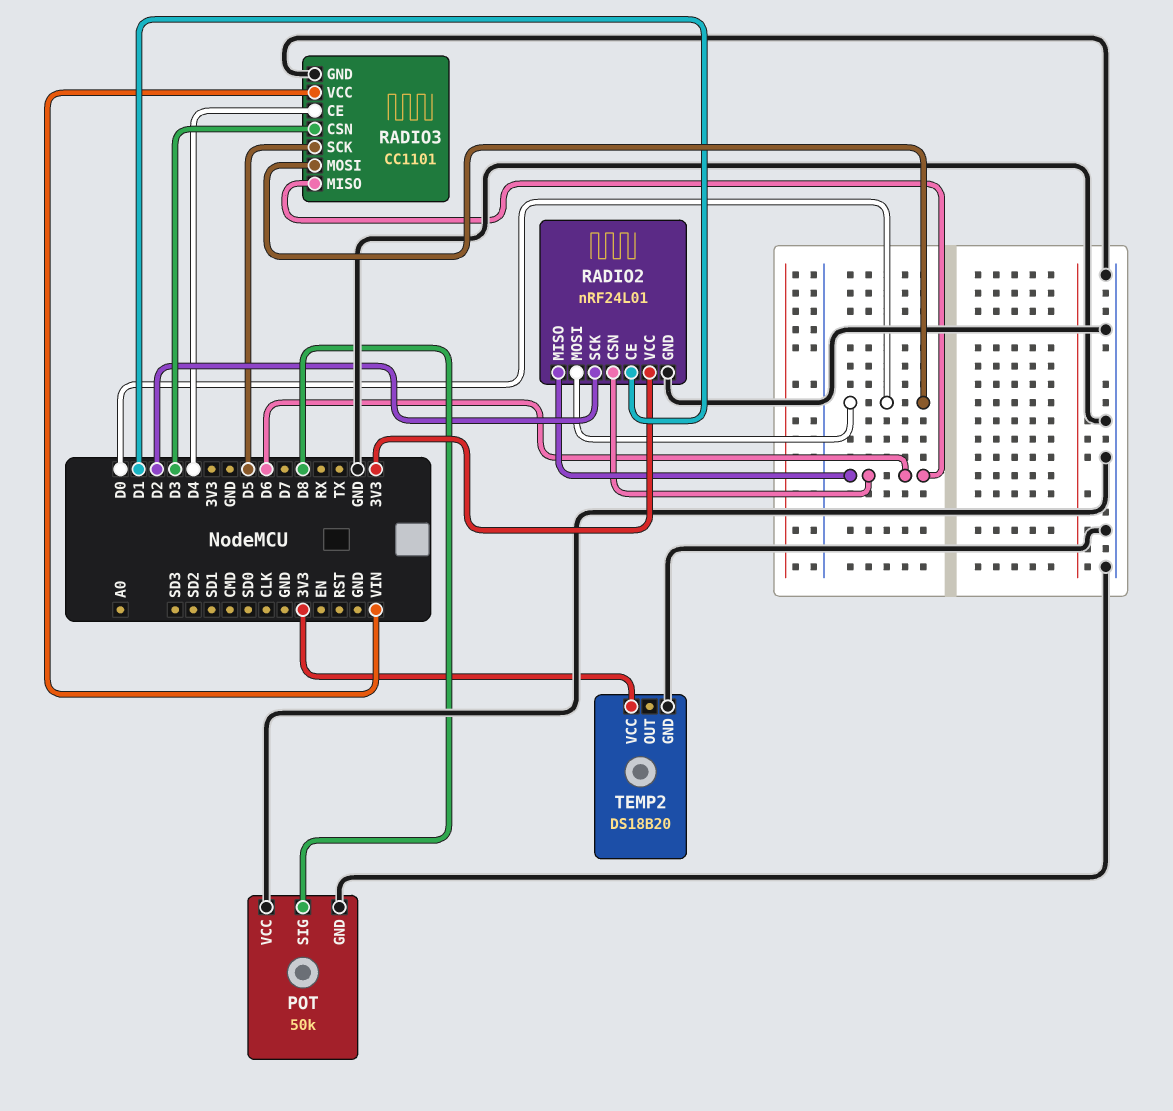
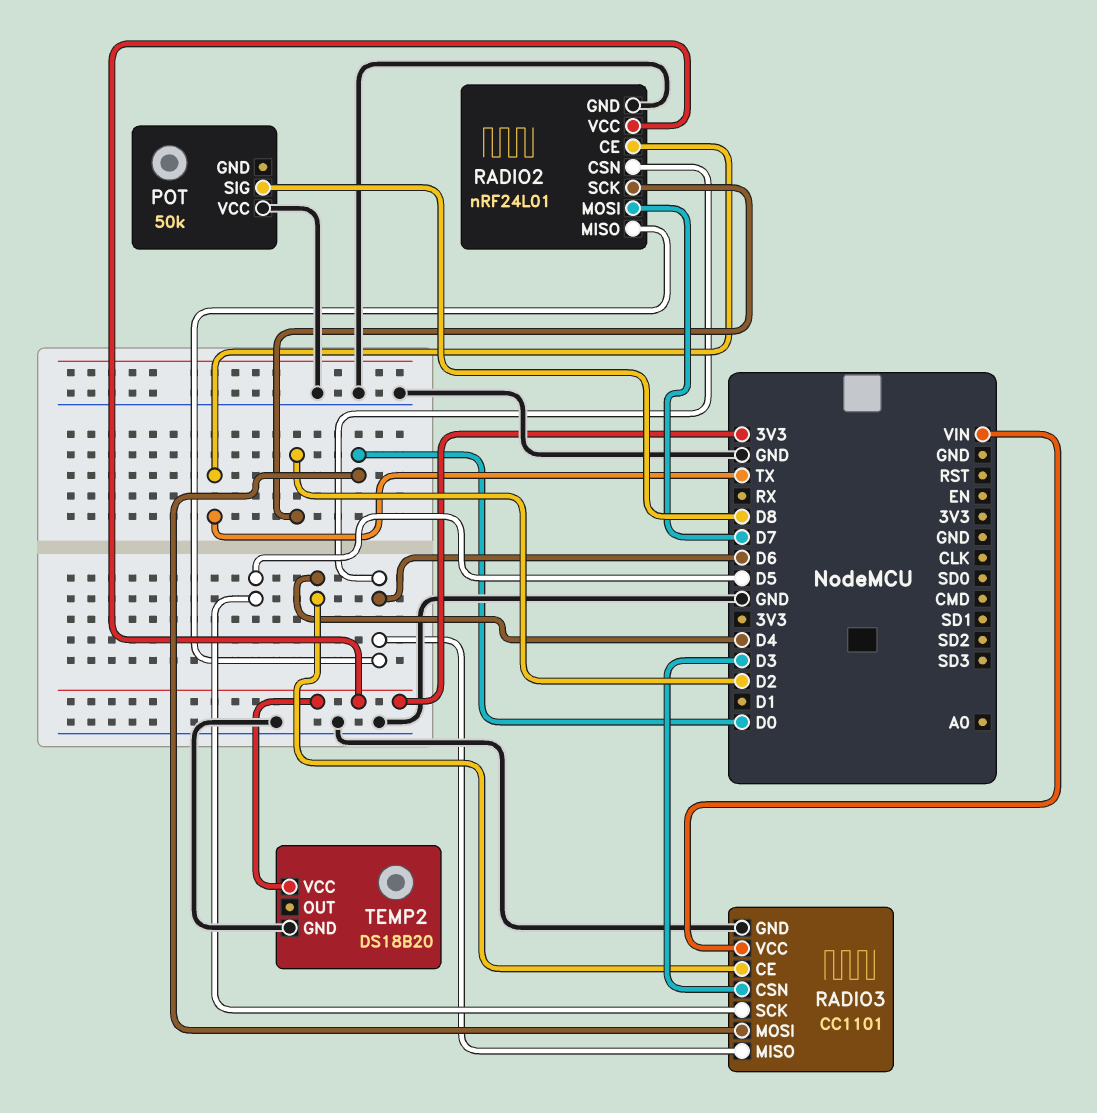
POT pin GND: GND -> none
RADIO2 pin CE: D1 -> TX
RADIO2 pin MOSI: D0 -> D7

